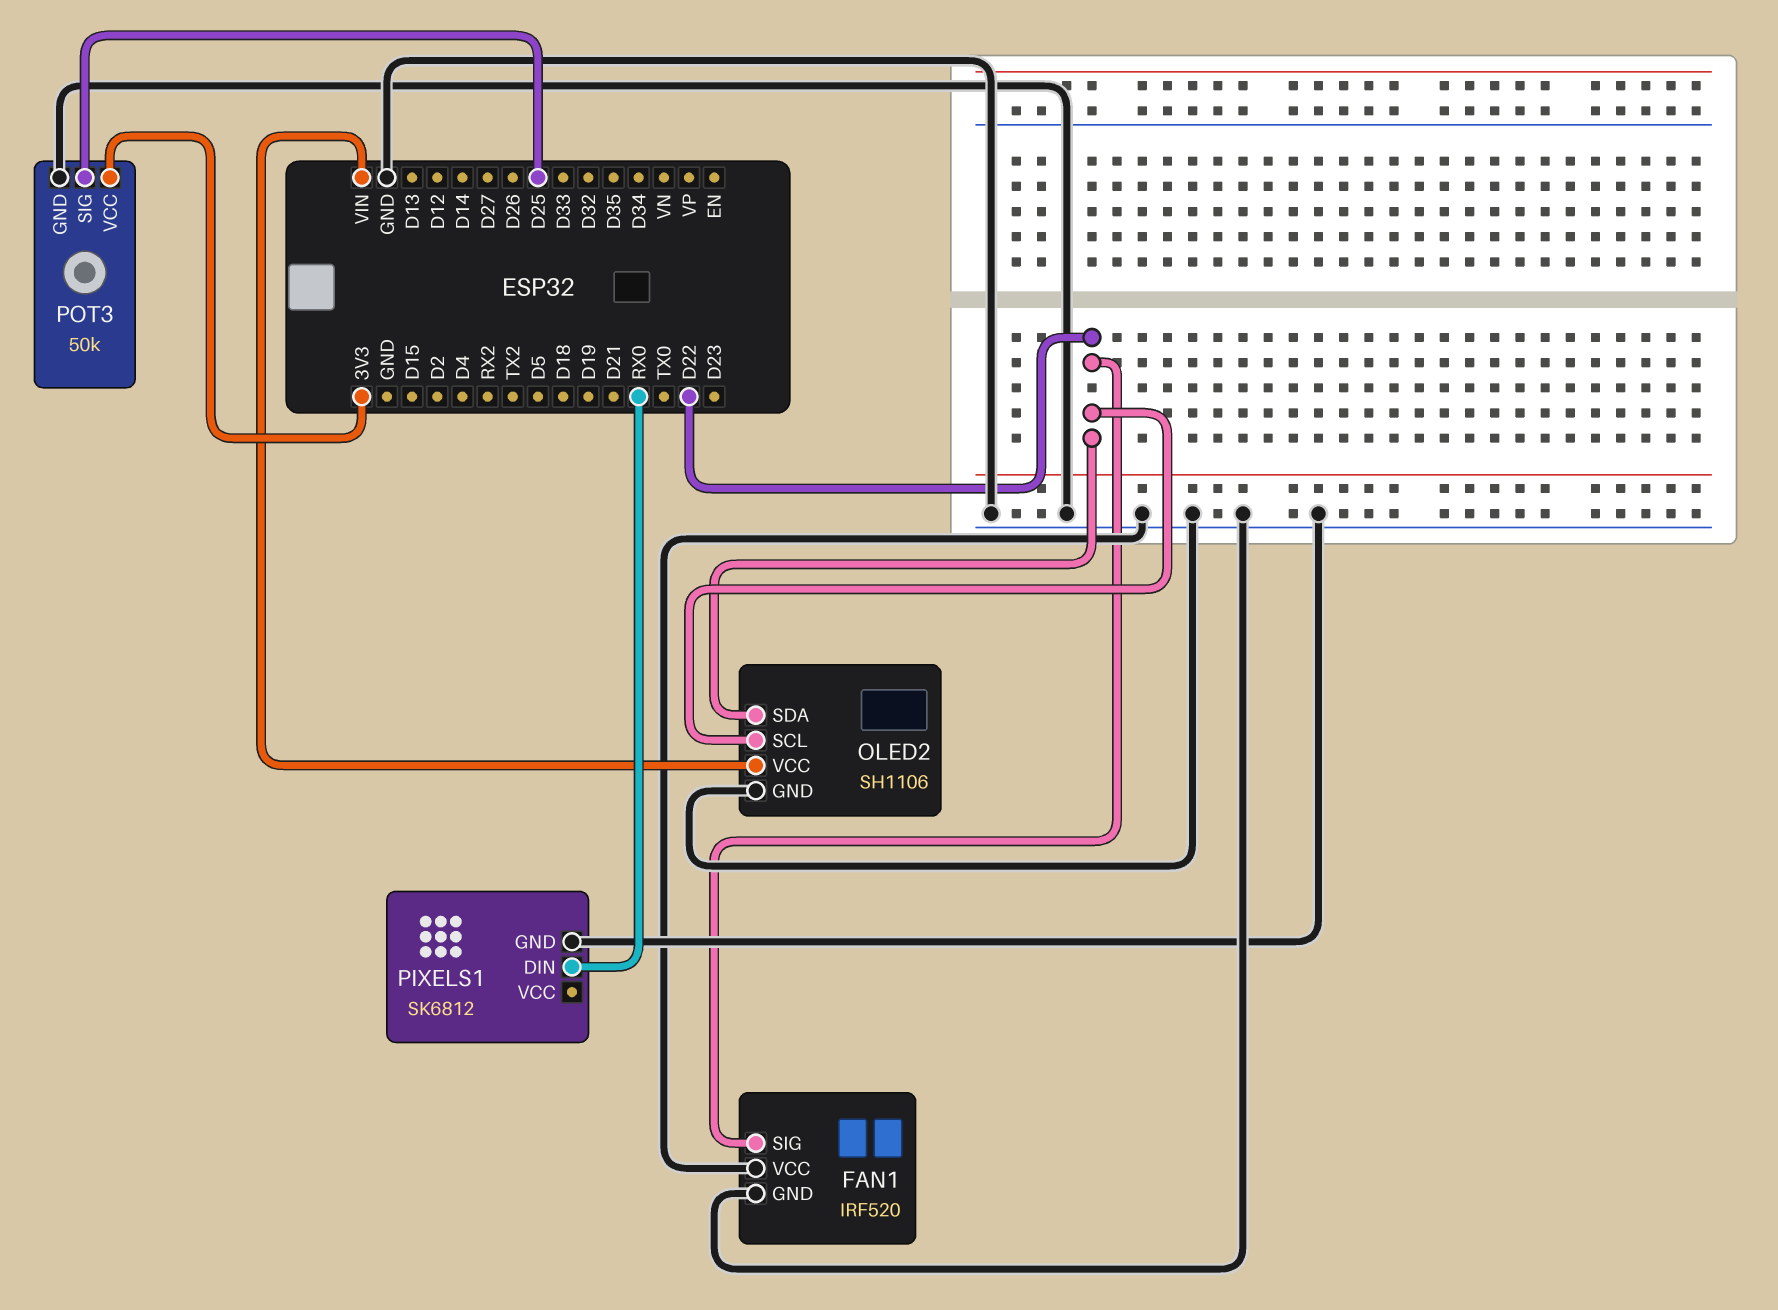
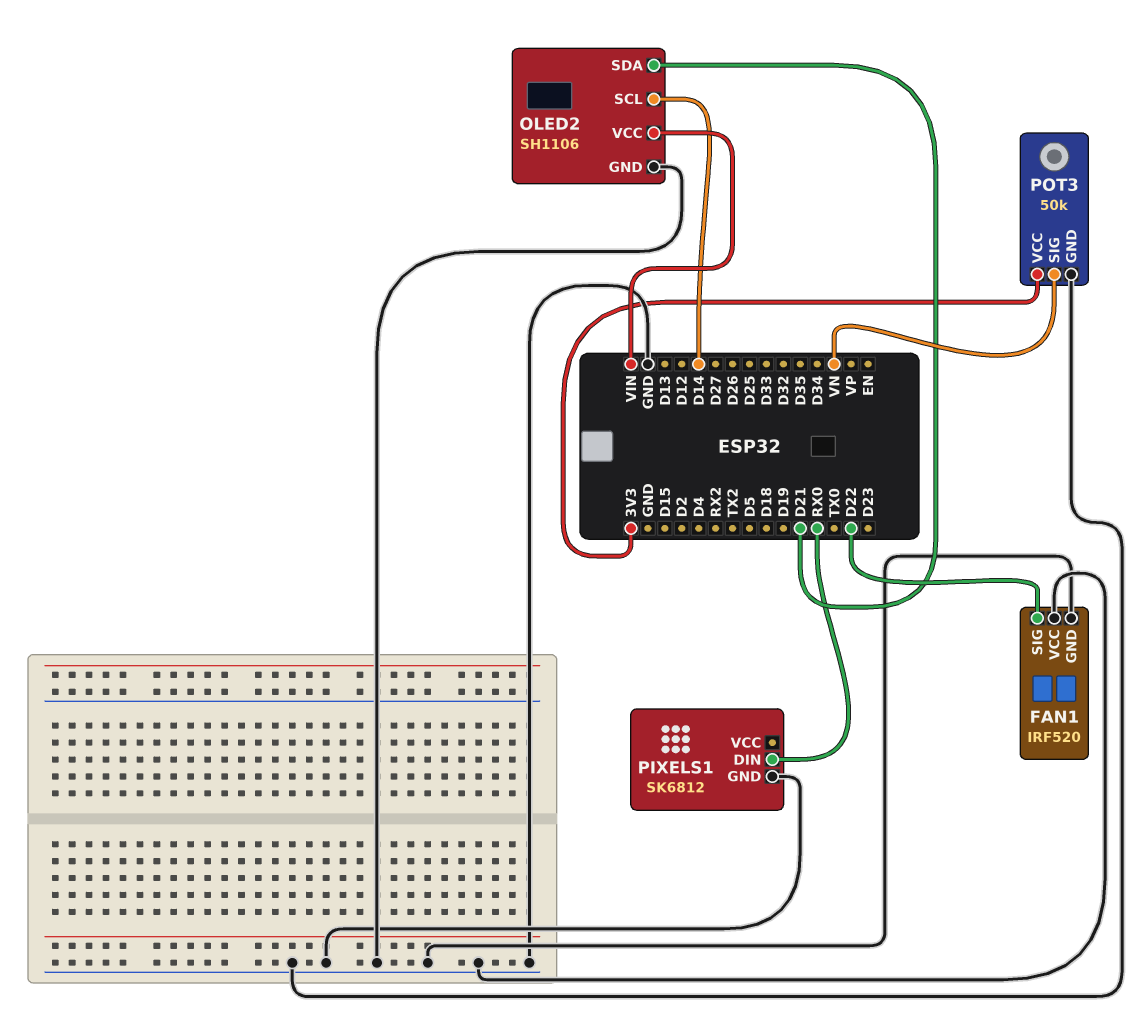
OLED2 pin SCL: D22 -> D14
OLED2 pin SDA: D22 -> D21
POT3 pin SIG: D25 -> VN

